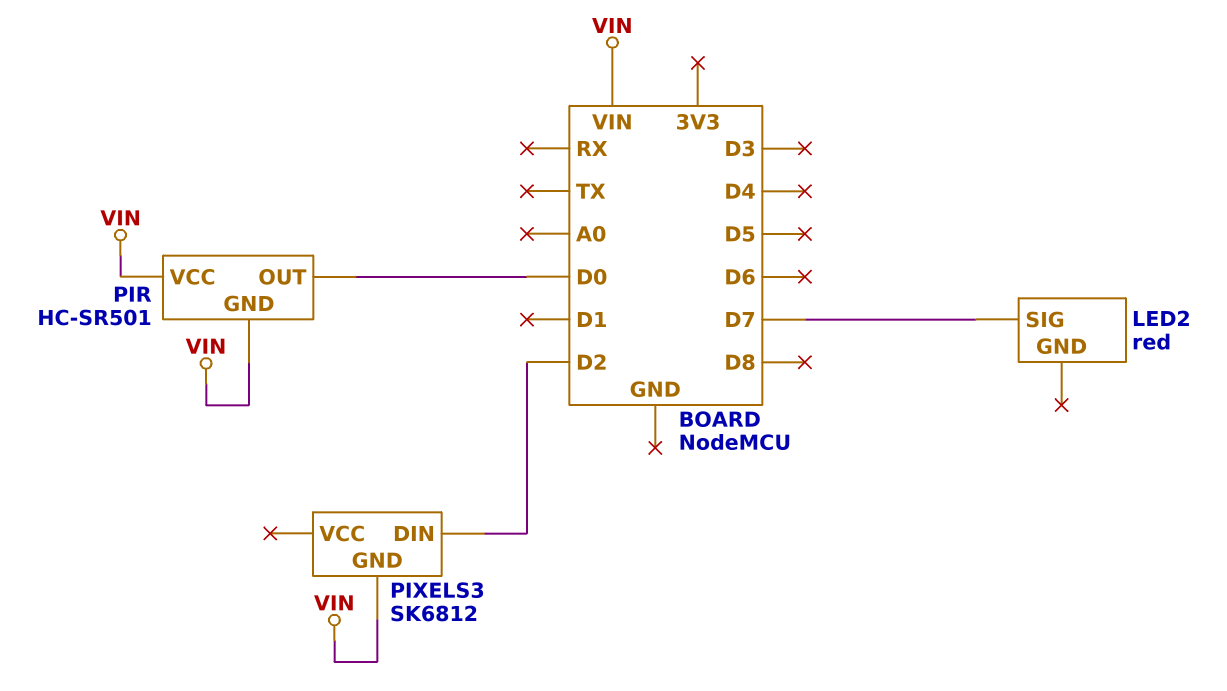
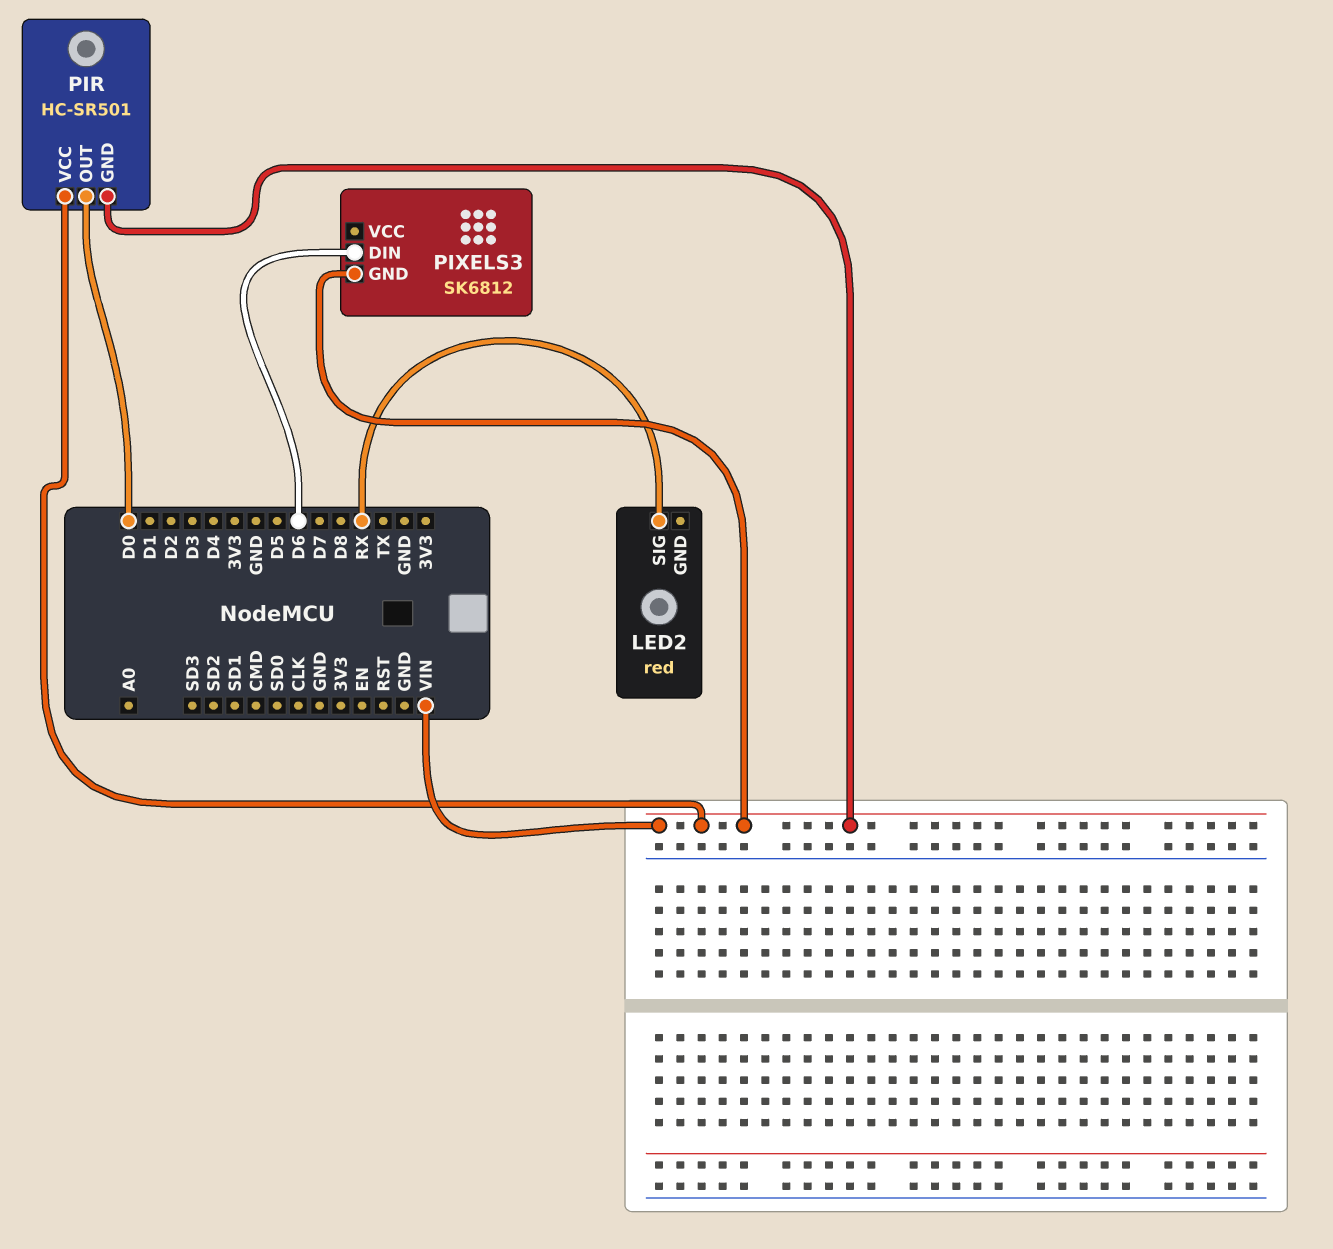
LED2 pin SIG: D7 -> RX
PIXELS3 pin DIN: D2 -> D6

